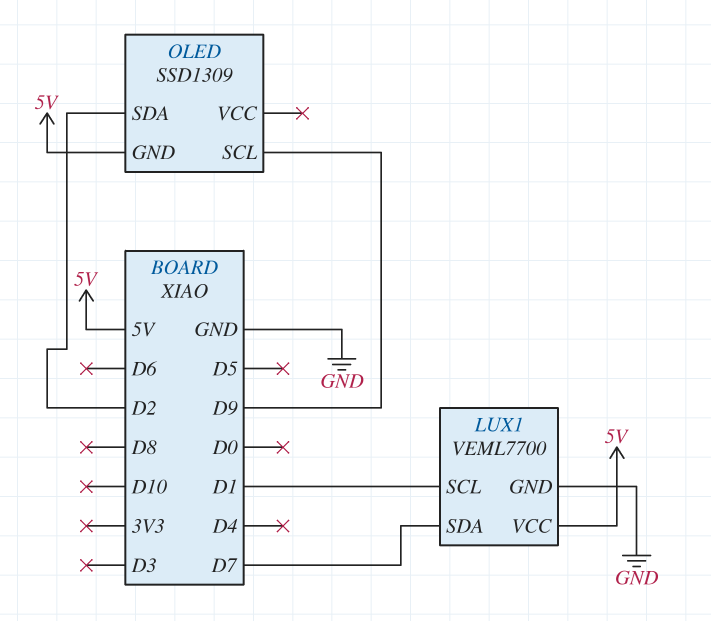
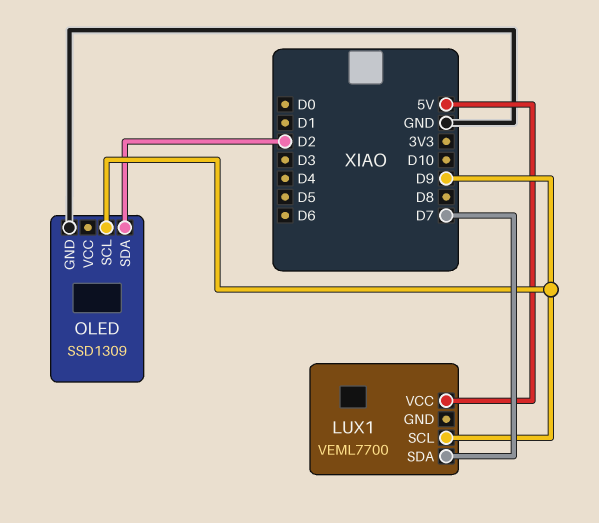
LUX1 pin GND: GND -> none
LUX1 pin SCL: D1 -> D9
OLED pin GND: 5V -> GND

